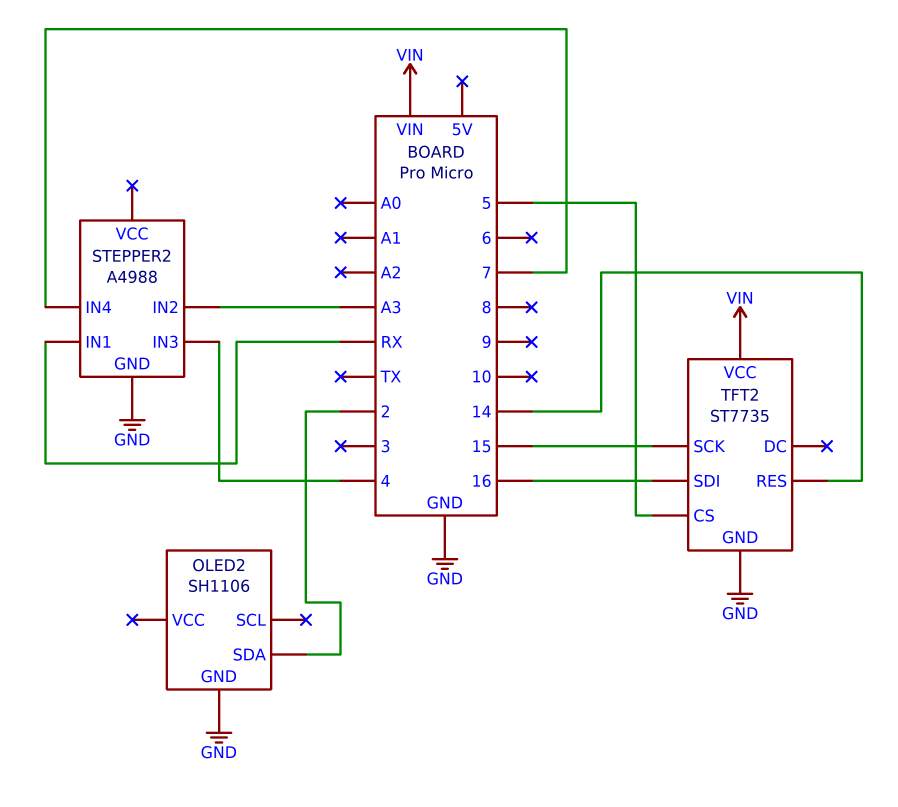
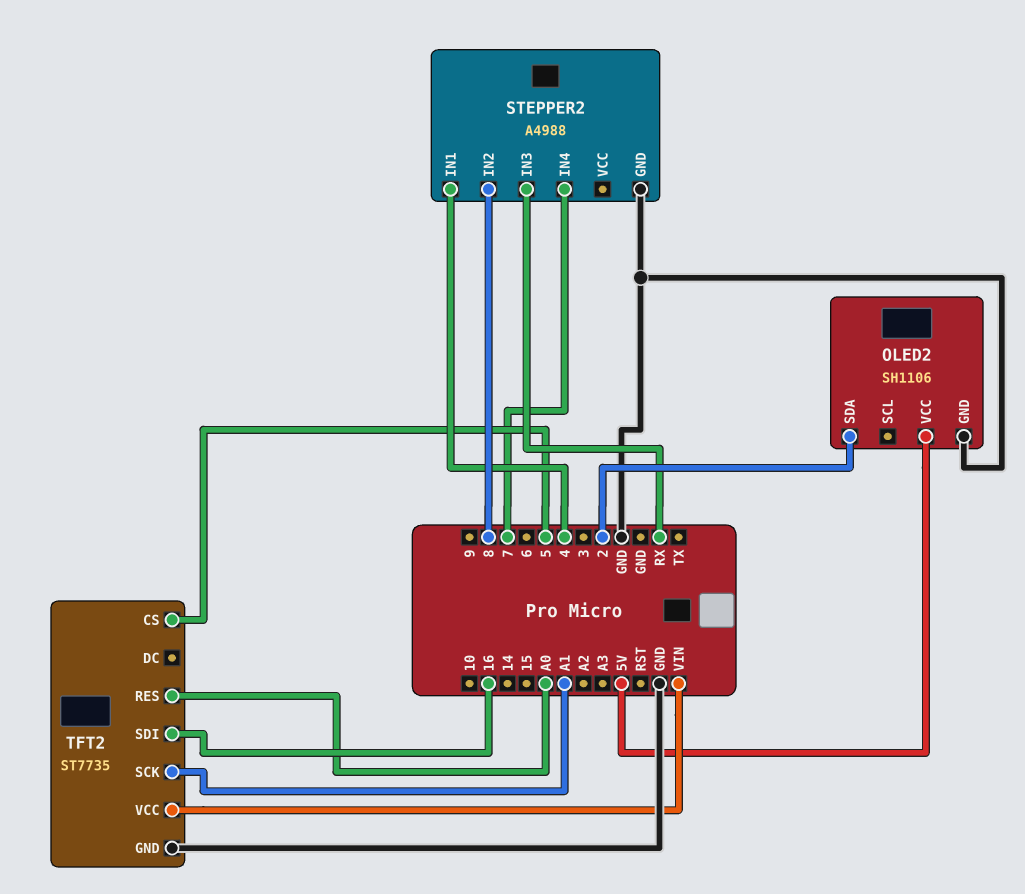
OLED2 pin VCC: none -> 5V
STEPPER2 pin IN1: RX -> 4
STEPPER2 pin IN2: A3 -> 8
STEPPER2 pin IN3: 4 -> RX
TFT2 pin RES: 14 -> A0
TFT2 pin SCK: 15 -> A1

